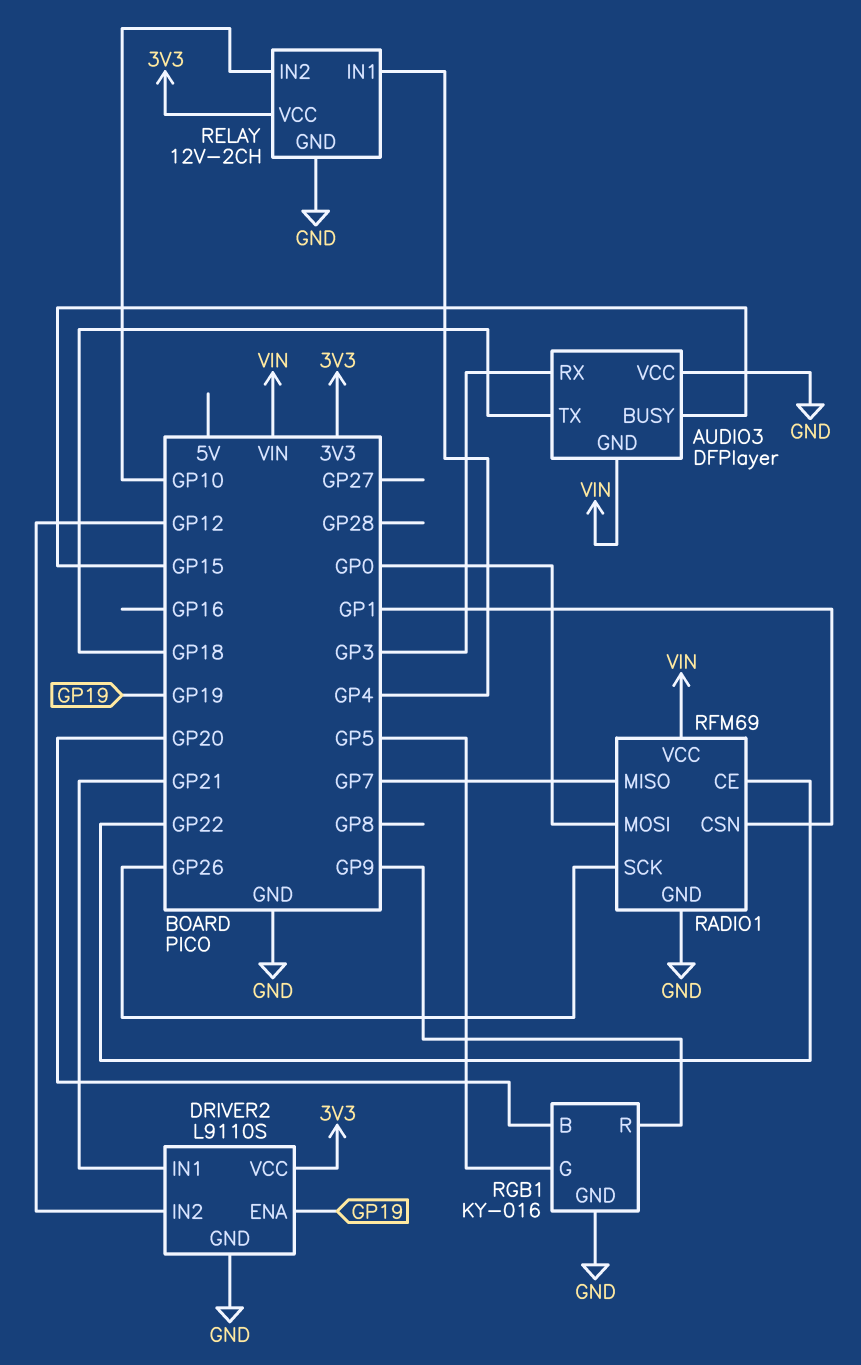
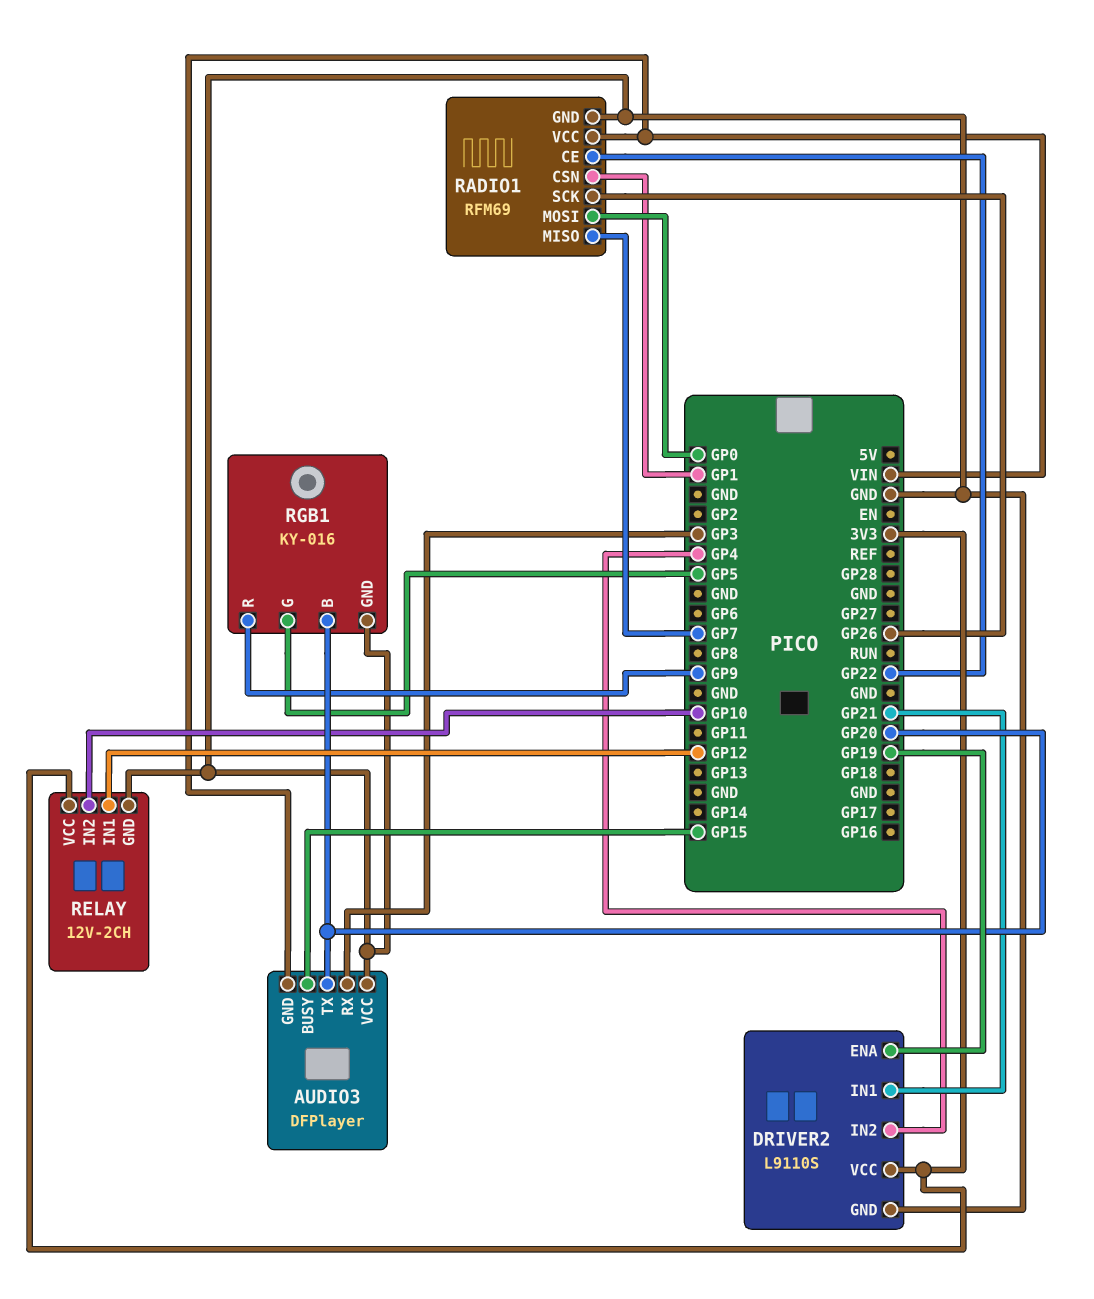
AUDIO3 pin TX: GP18 -> GP20
DRIVER2 pin IN2: GP12 -> GP4
RELAY pin IN1: GP4 -> GP12

